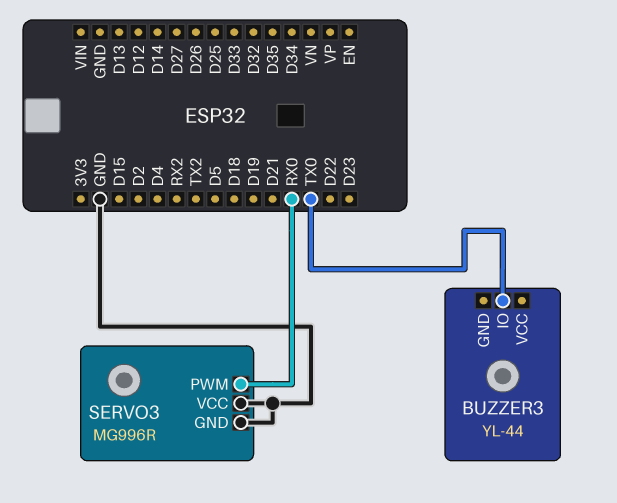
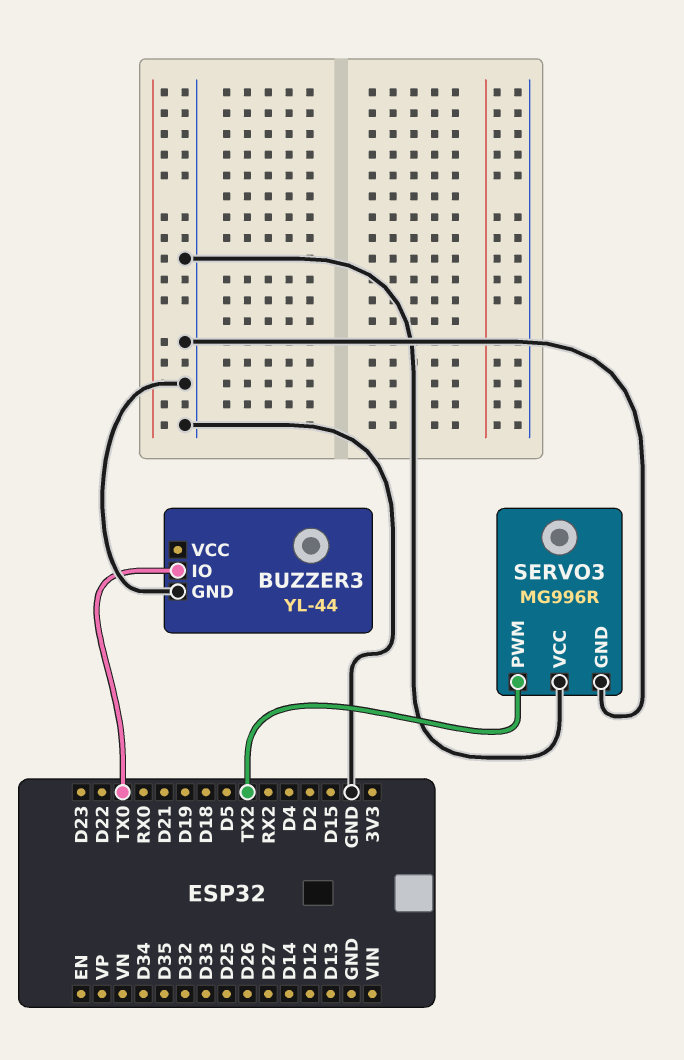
BUZZER3 pin GND: none -> GND
SERVO3 pin PWM: RX0 -> TX2

